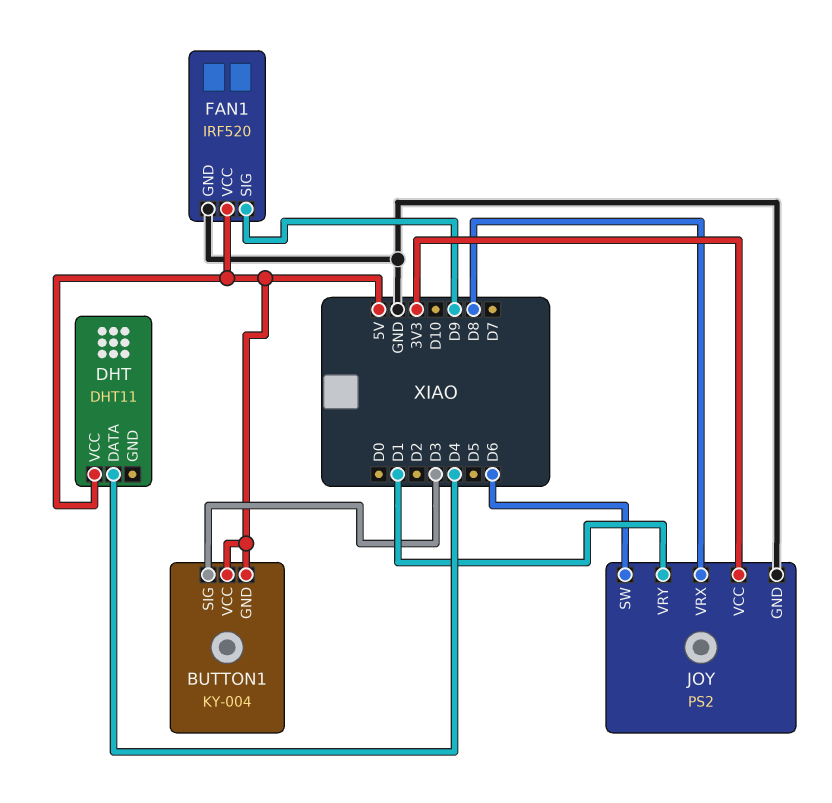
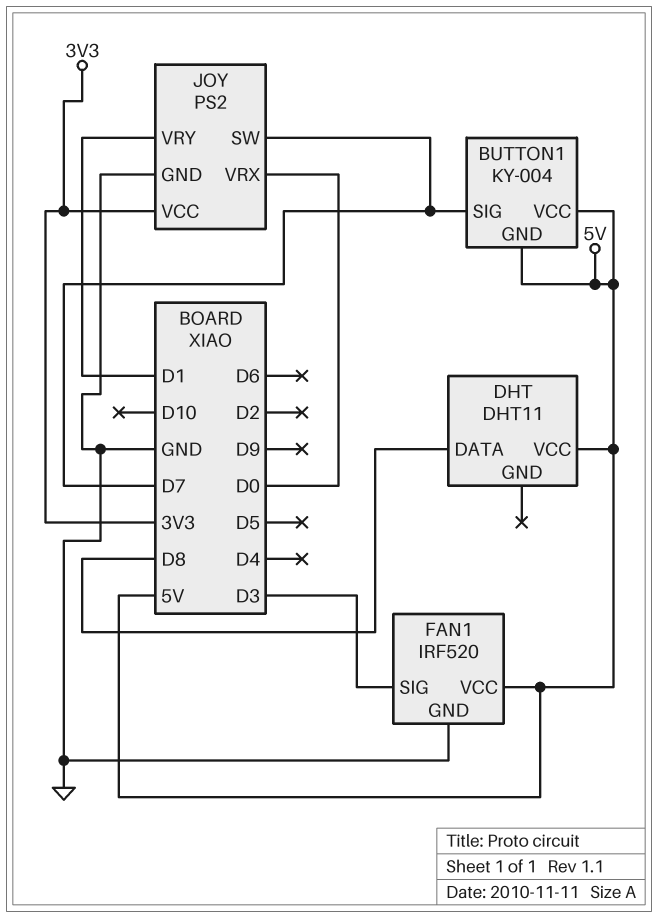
BUTTON1 pin SIG: D3 -> D7
DHT pin DATA: D4 -> D8
FAN1 pin SIG: D9 -> D3
JOY pin SW: D6 -> D7
JOY pin VRX: D8 -> D0

